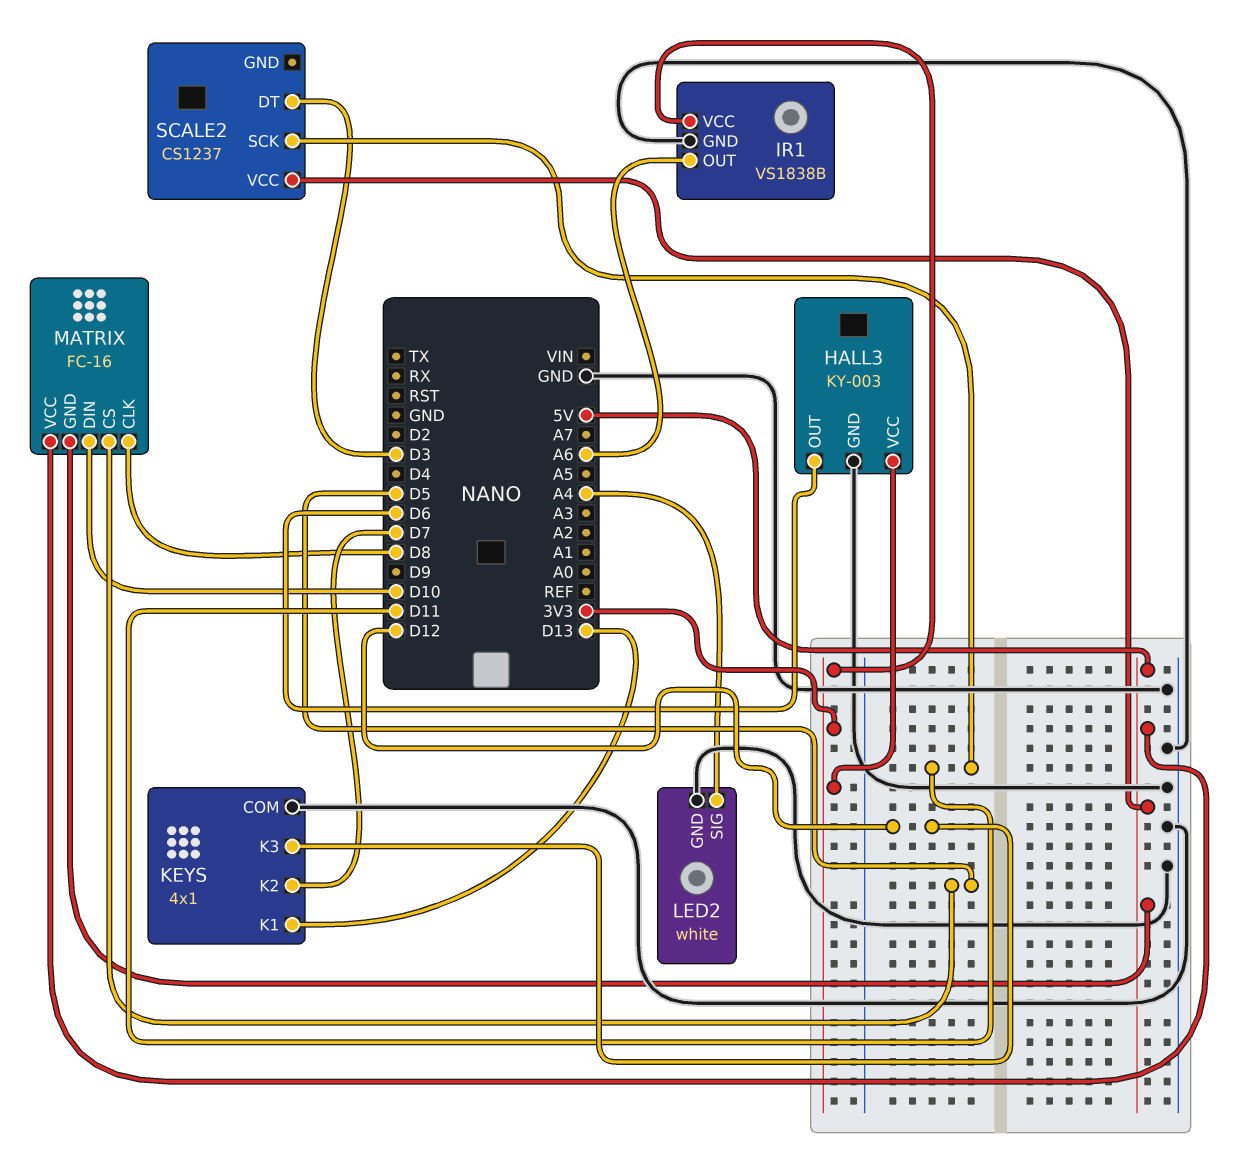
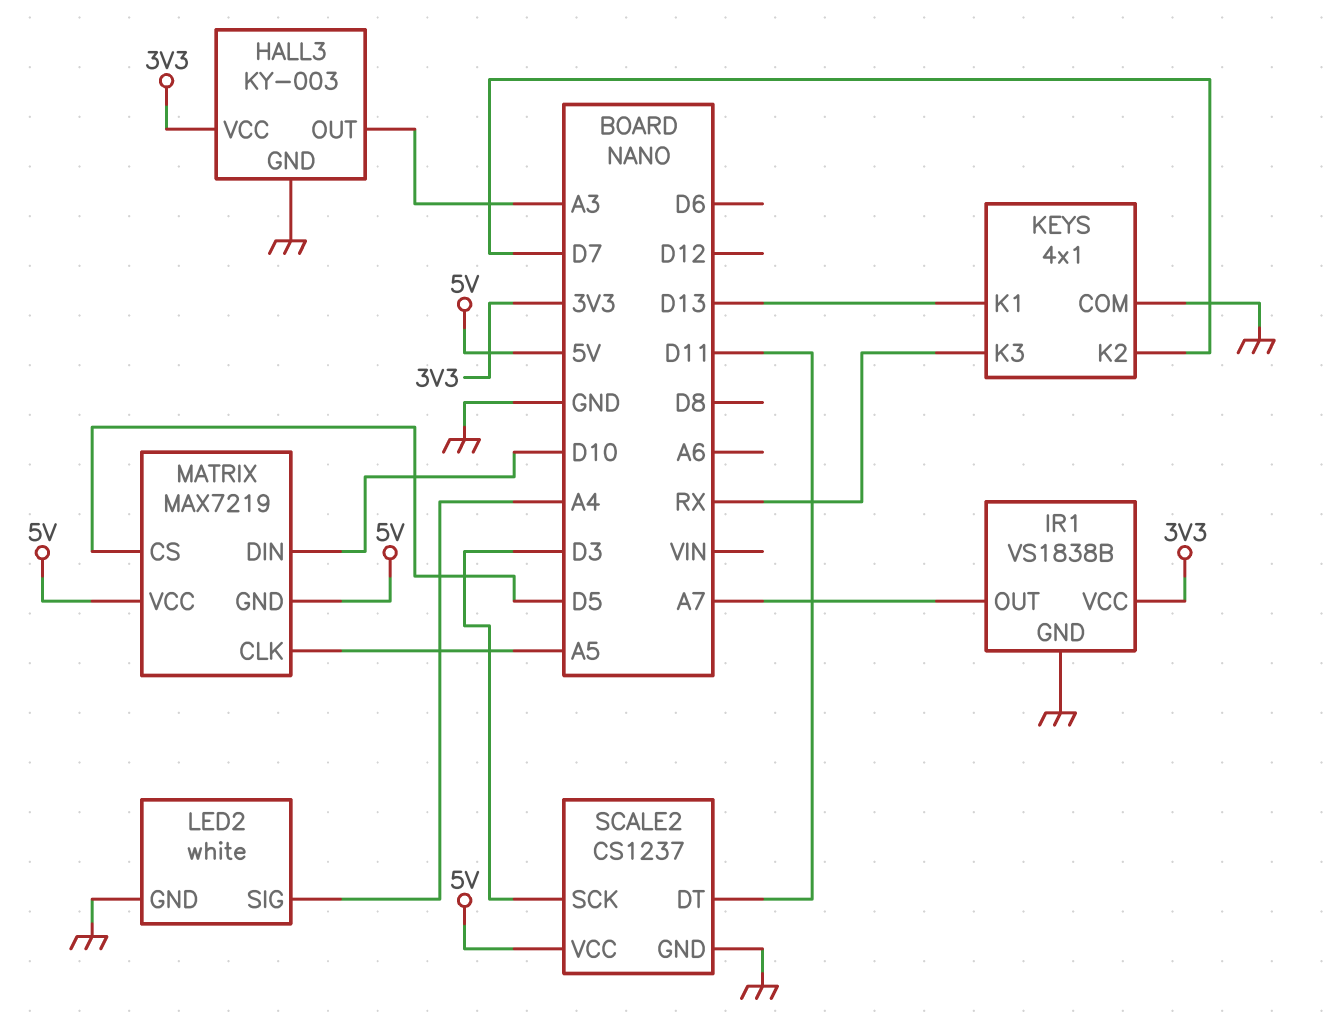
HALL3 pin OUT: D6 -> A3
IR1 pin OUT: A6 -> A7
KEYS pin K3: D12 -> RX
MATRIX: FC-16 -> MAX7219
MATRIX pin CLK: D8 -> A5
SCALE2 pin DT: D3 -> D11
SCALE2 pin GND: none -> GND
SCALE2 pin SCK: D11 -> D3

